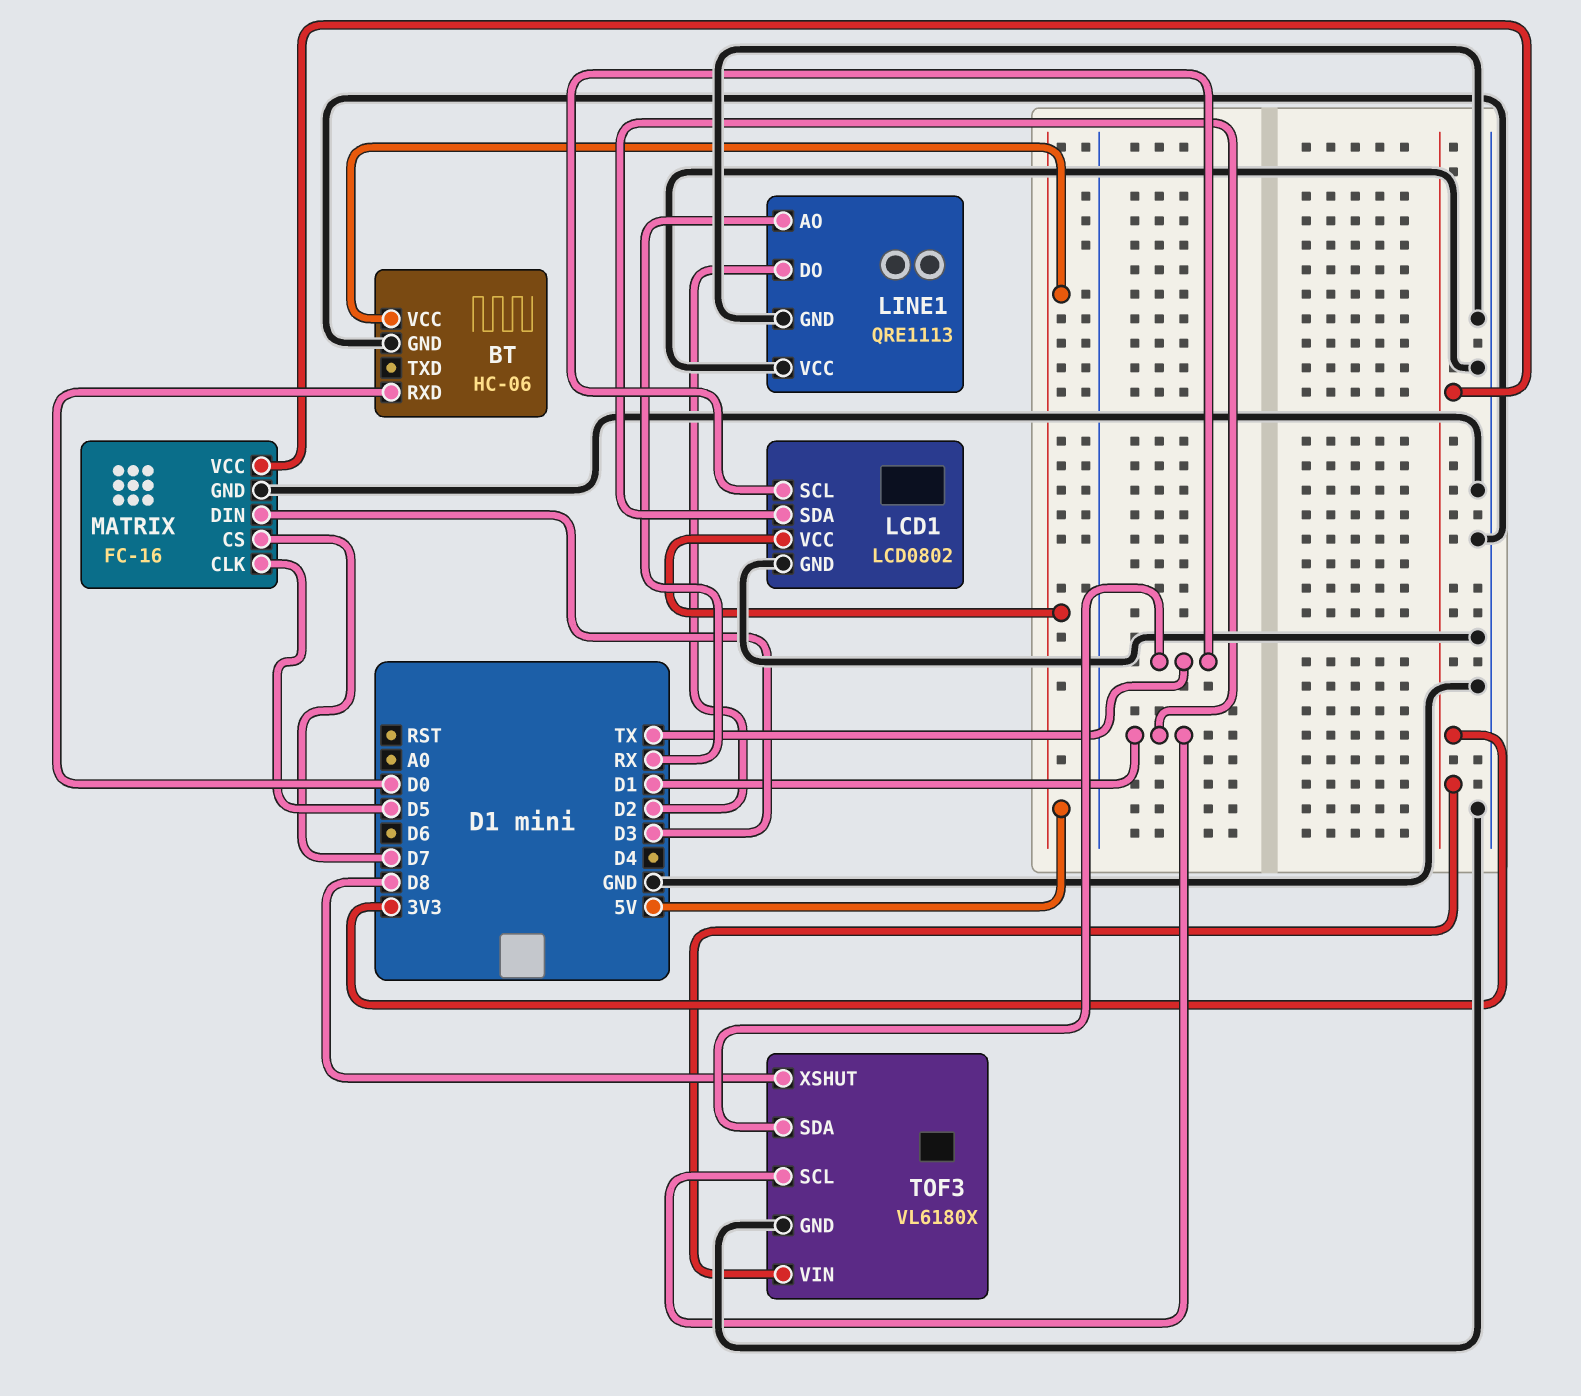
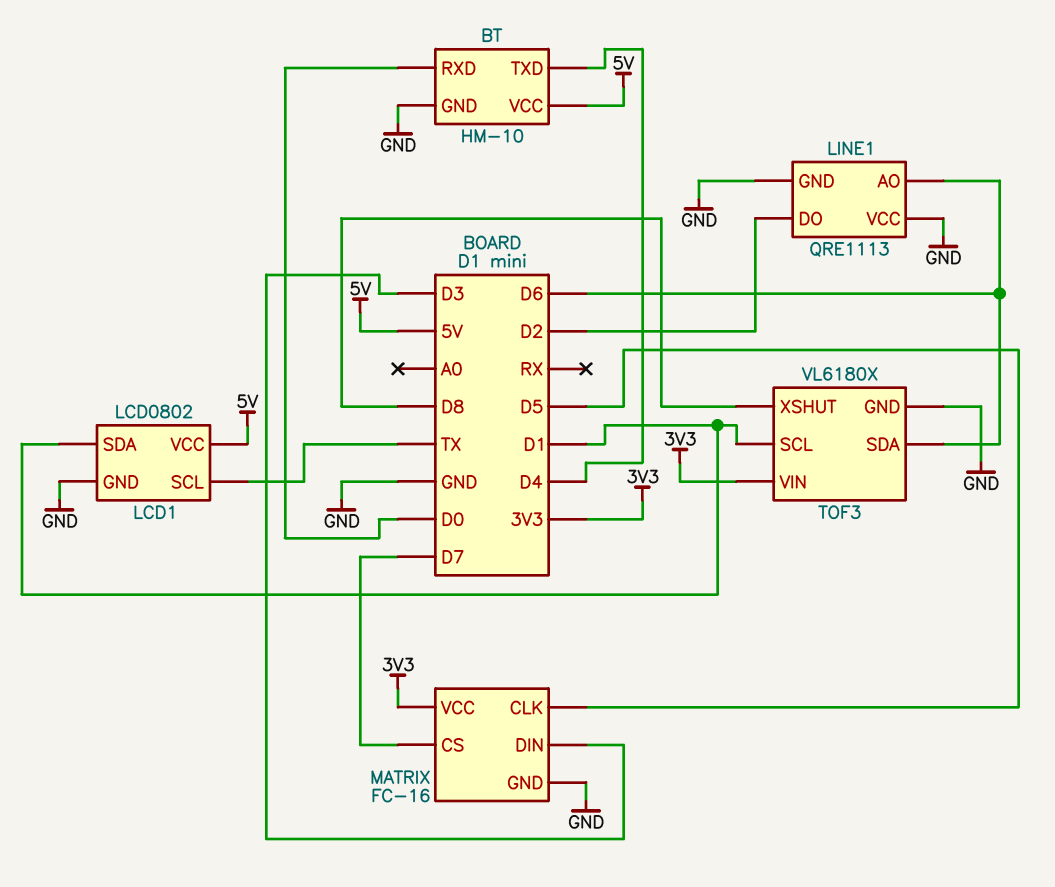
BT: HC-06 -> HM-10
BT pin TXD: none -> D4
LINE1 pin AO: RX -> D6
TOF3 pin SDA: TX -> D6

